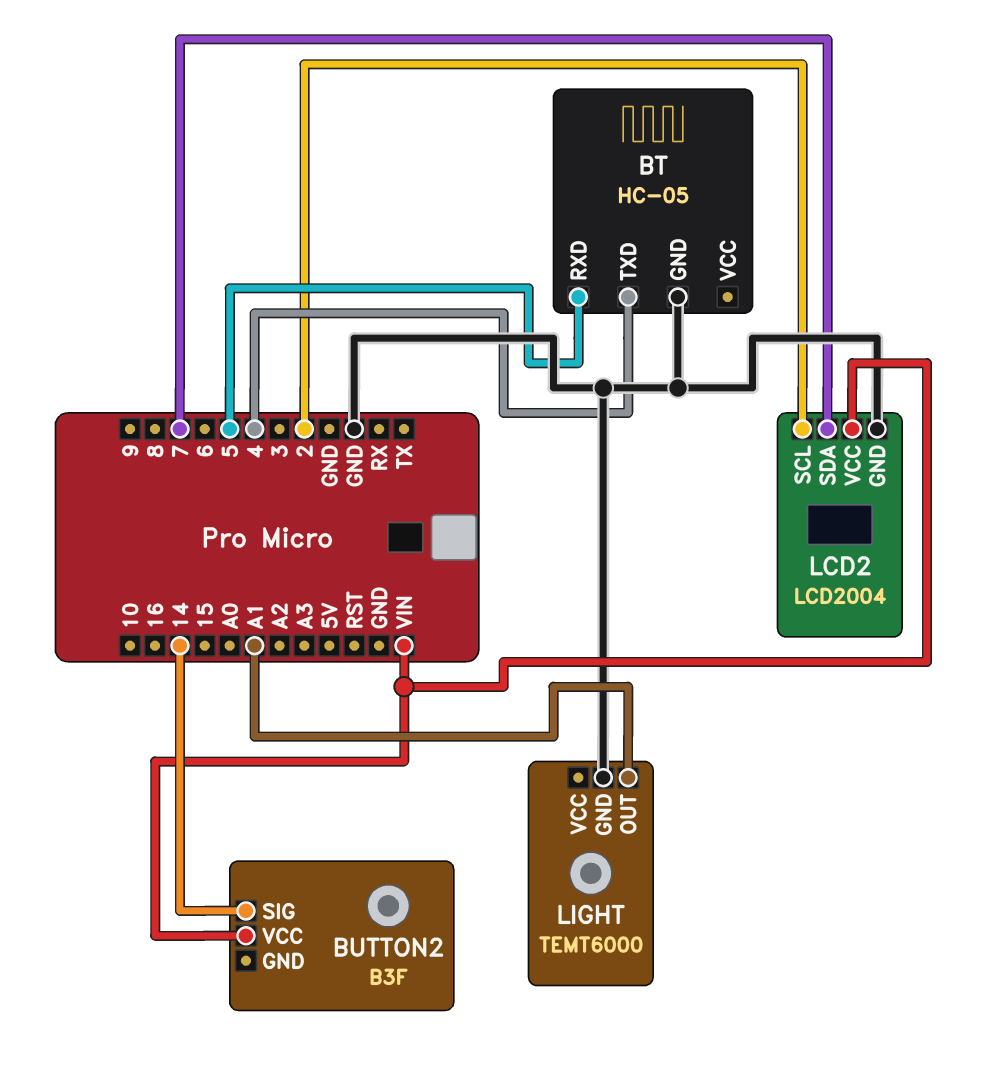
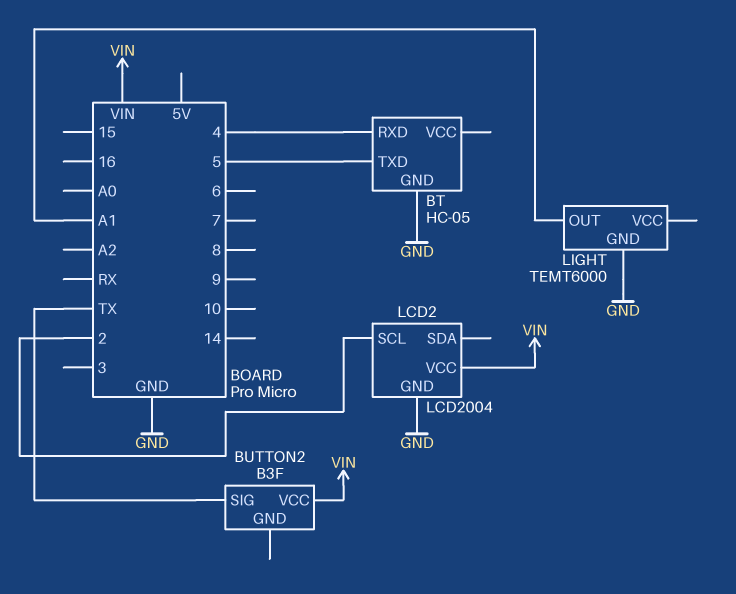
BT pin RXD: 5 -> 4
BT pin TXD: 4 -> 5
BUTTON2 pin SIG: 14 -> TX
LCD2 pin SDA: 7 -> none

